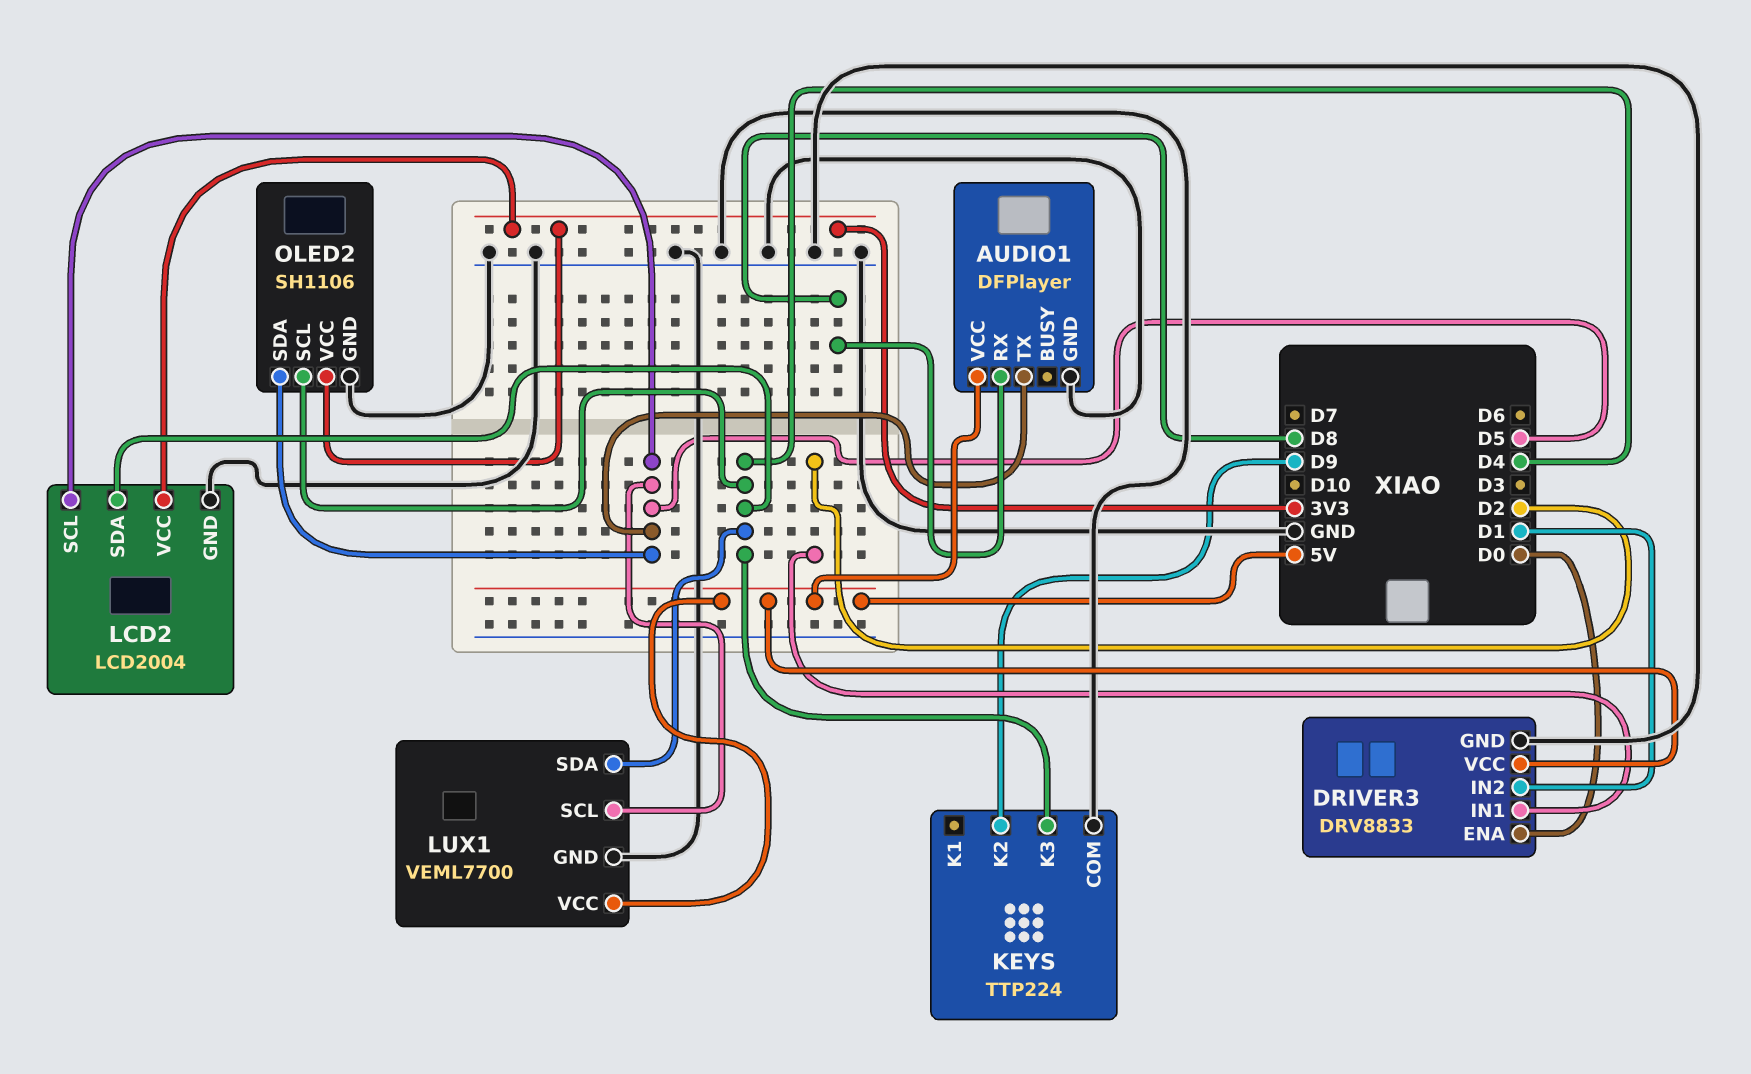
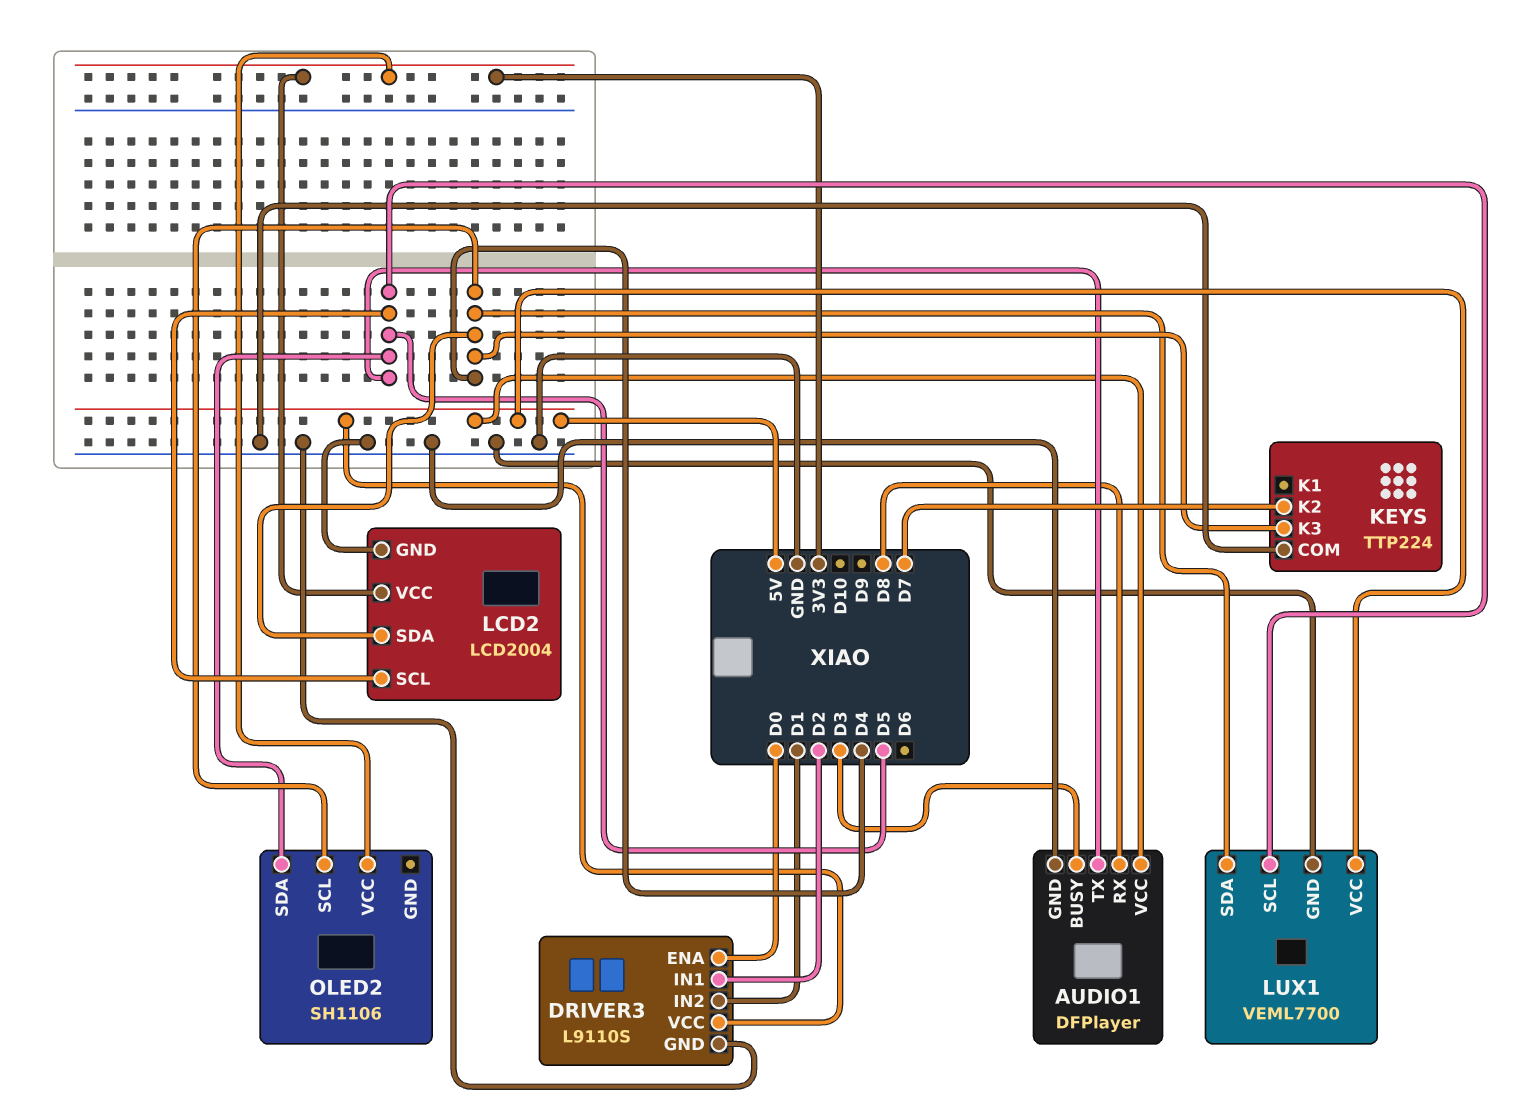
AUDIO1 pin BUSY: none -> D3
DRIVER3: DRV8833 -> L9110S
KEYS pin K2: D9 -> D7
OLED2 pin GND: GND -> none

